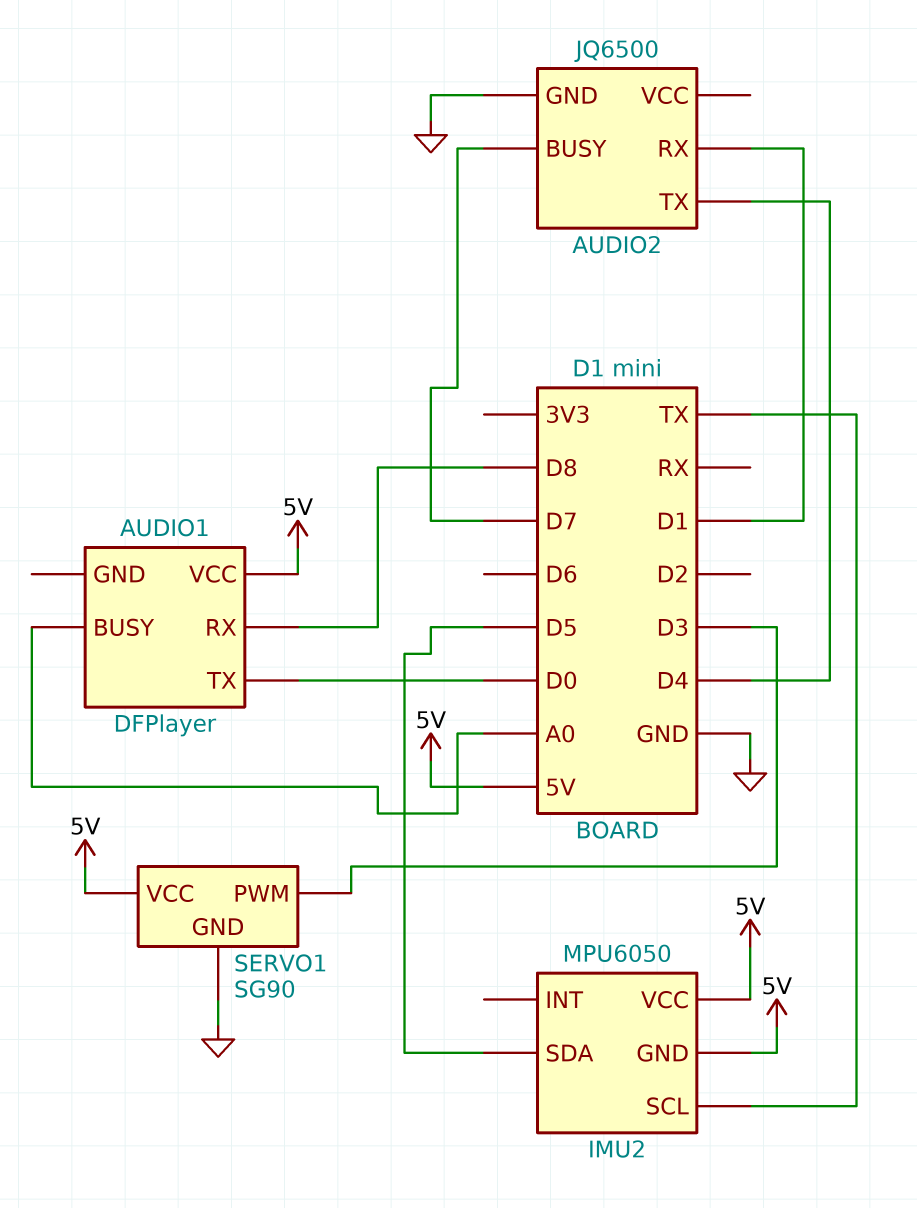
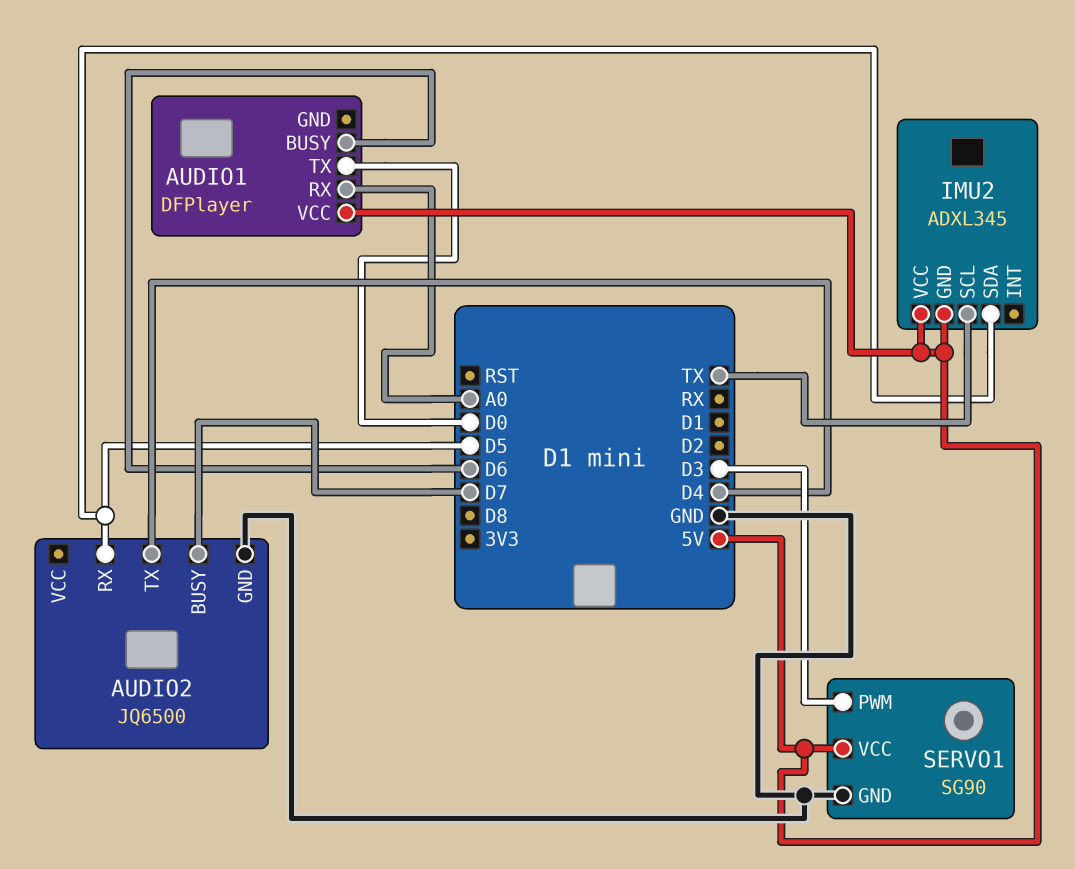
AUDIO1 pin BUSY: A0 -> D6
AUDIO1 pin RX: D8 -> A0
AUDIO2 pin RX: D1 -> D5
IMU2: MPU6050 -> ADXL345

